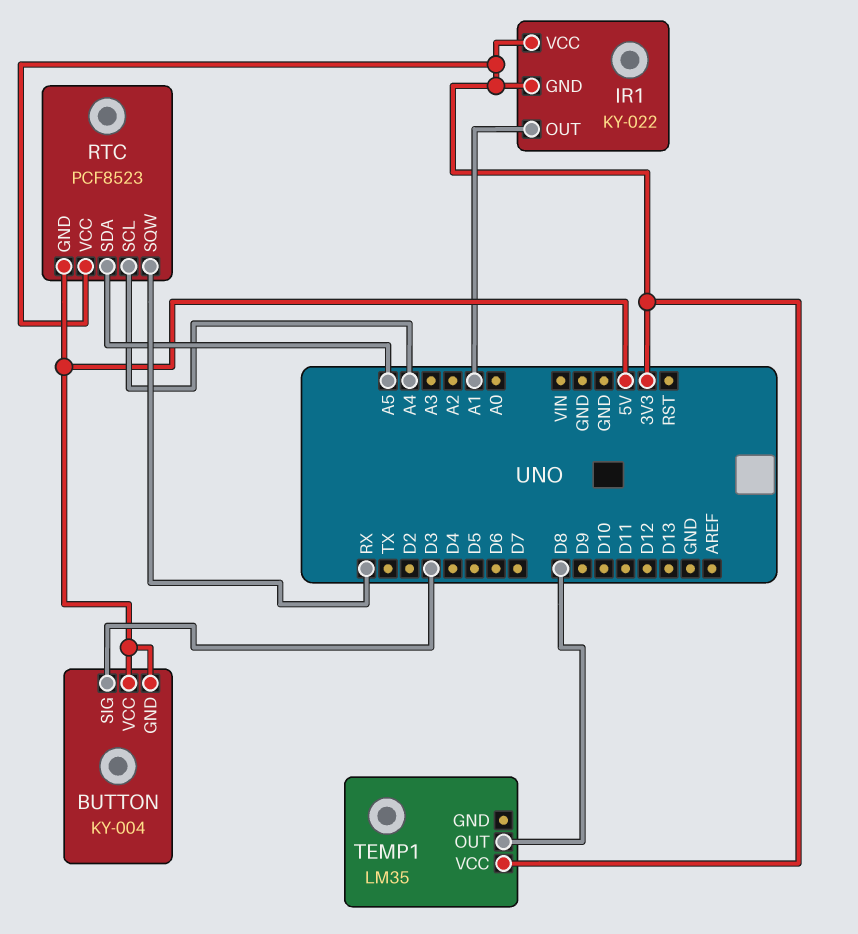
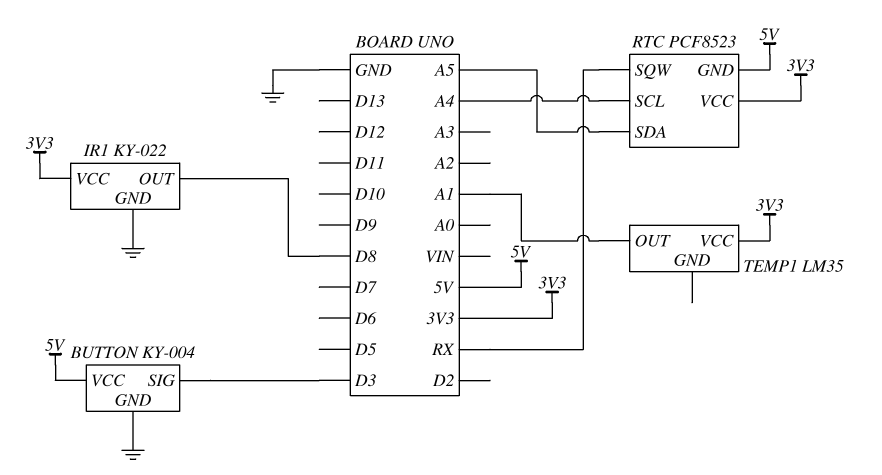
BUTTON pin GND: 5V -> GND
IR1 pin GND: 3V3 -> GND
IR1 pin OUT: A1 -> D8
TEMP1 pin OUT: D8 -> A1

